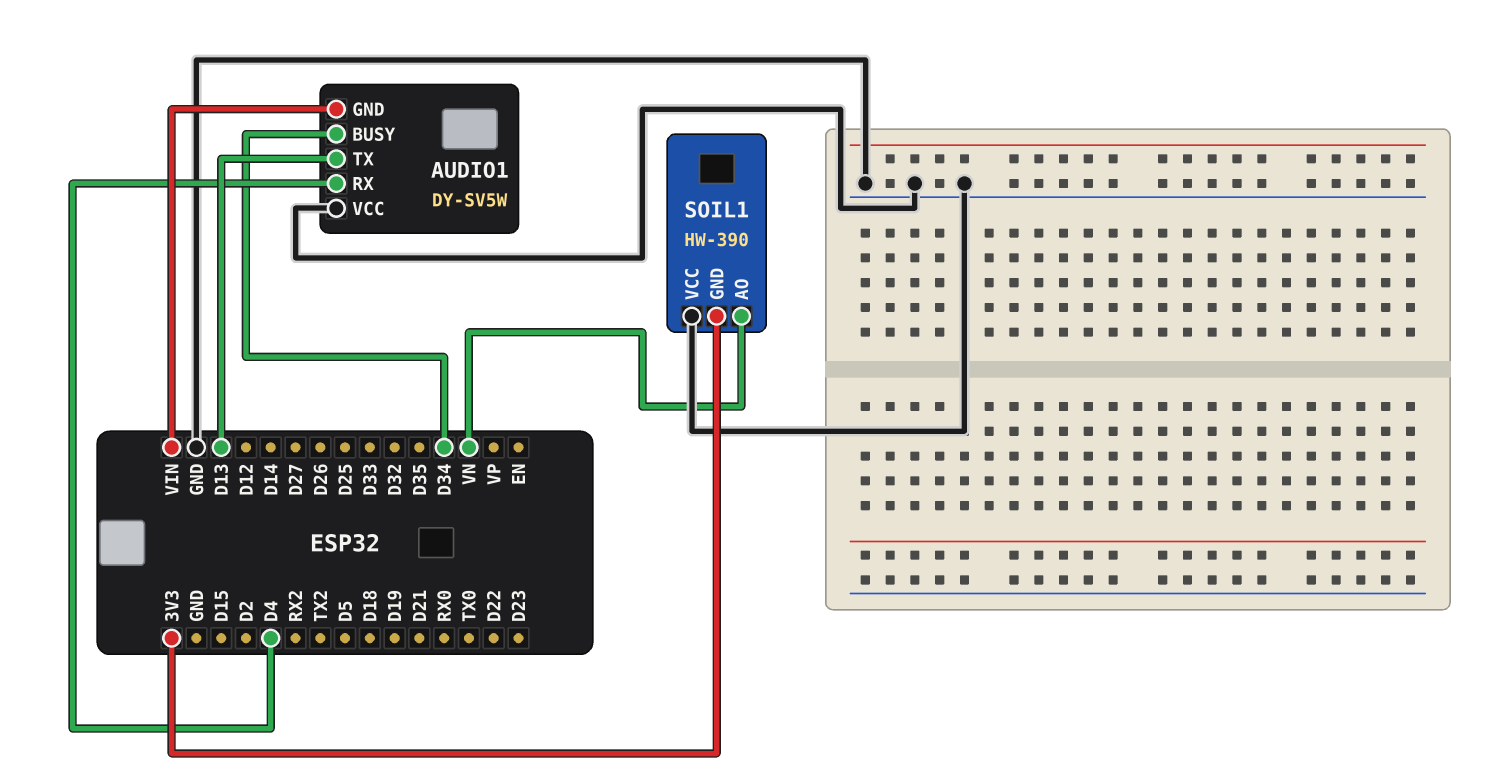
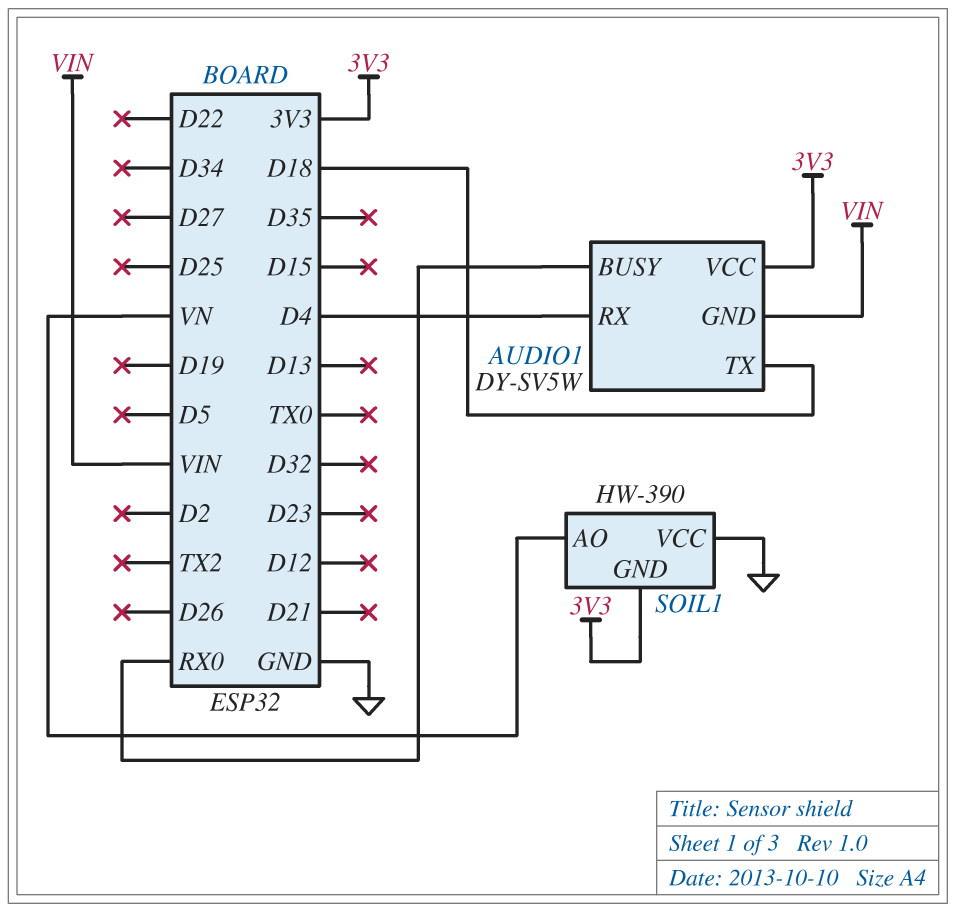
AUDIO1 pin BUSY: D34 -> RX0
AUDIO1 pin TX: D13 -> D18
AUDIO1 pin VCC: GND -> 3V3

